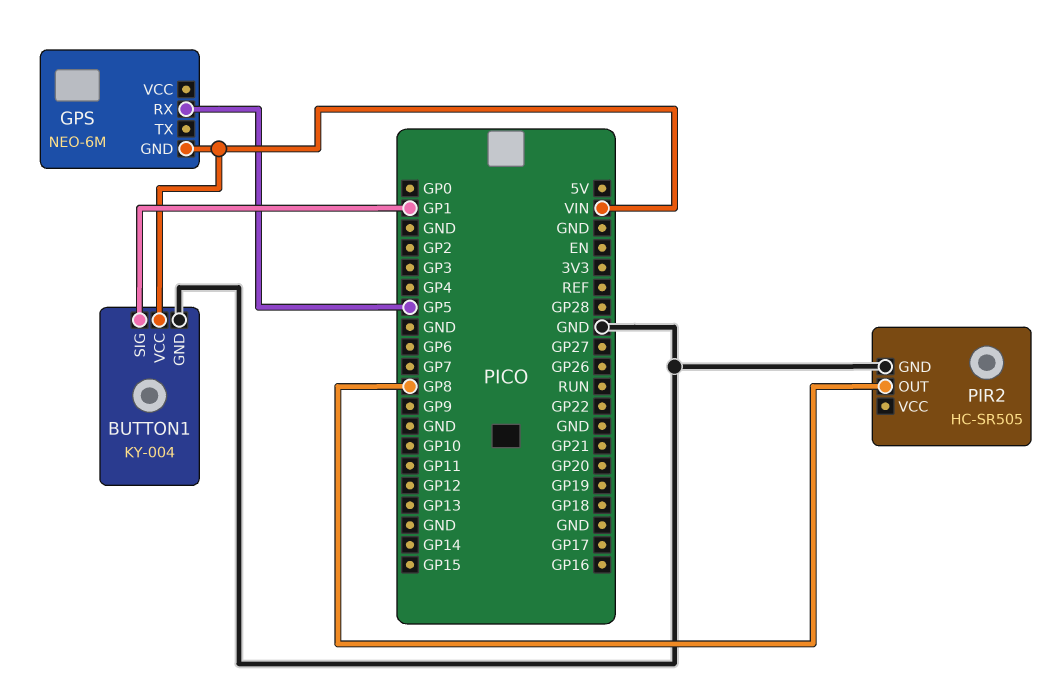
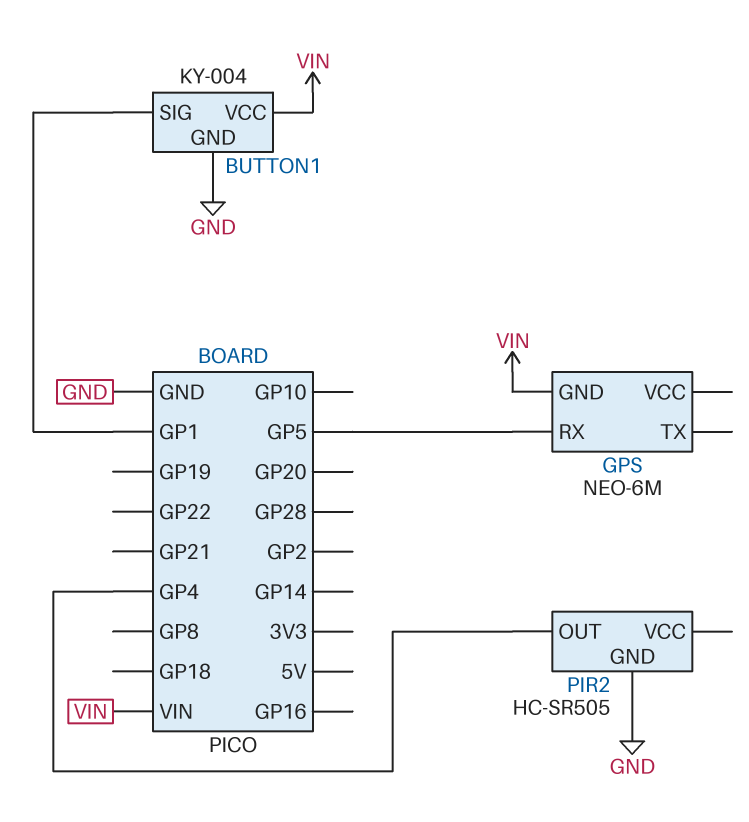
PIR2 pin OUT: GP8 -> GP4

